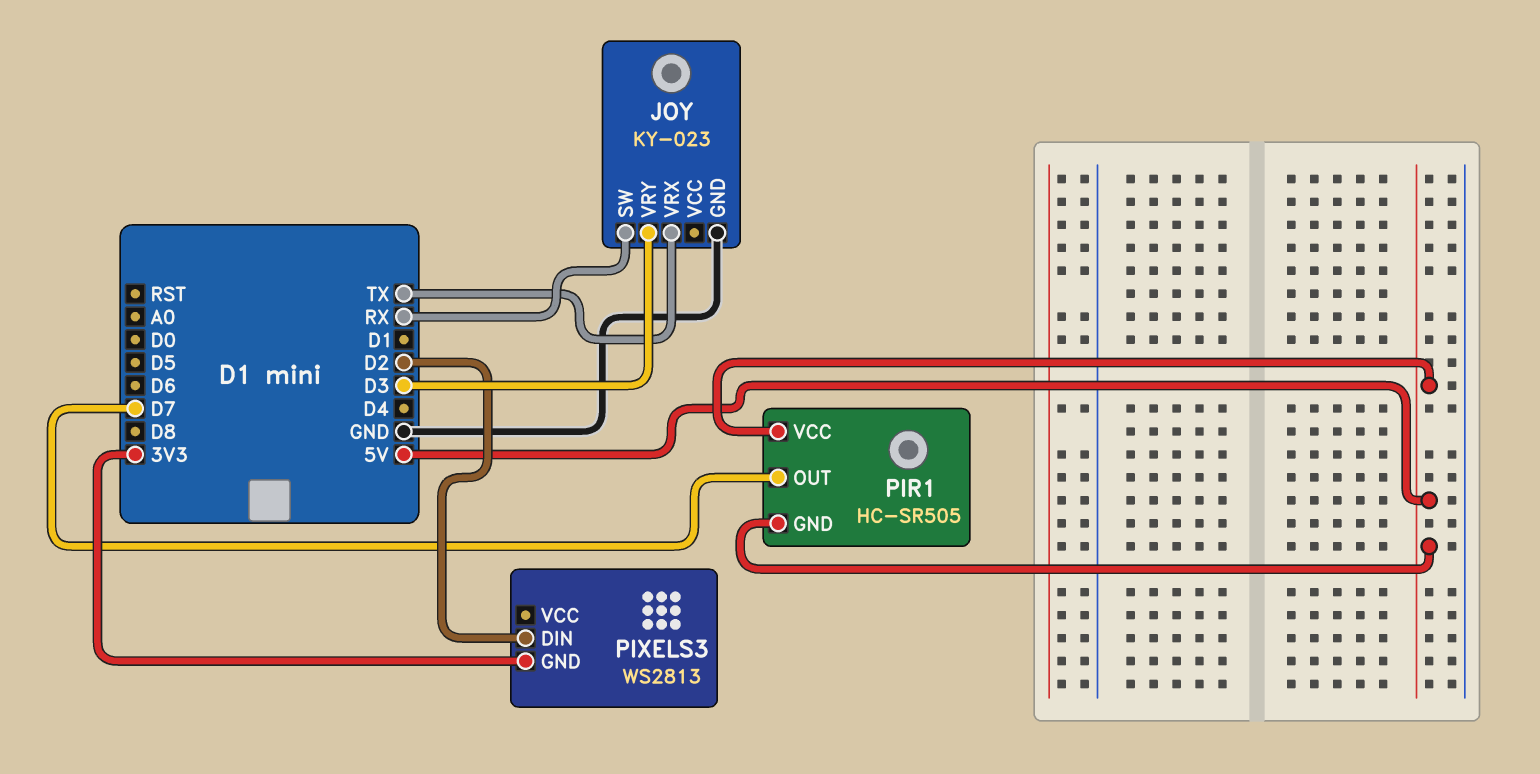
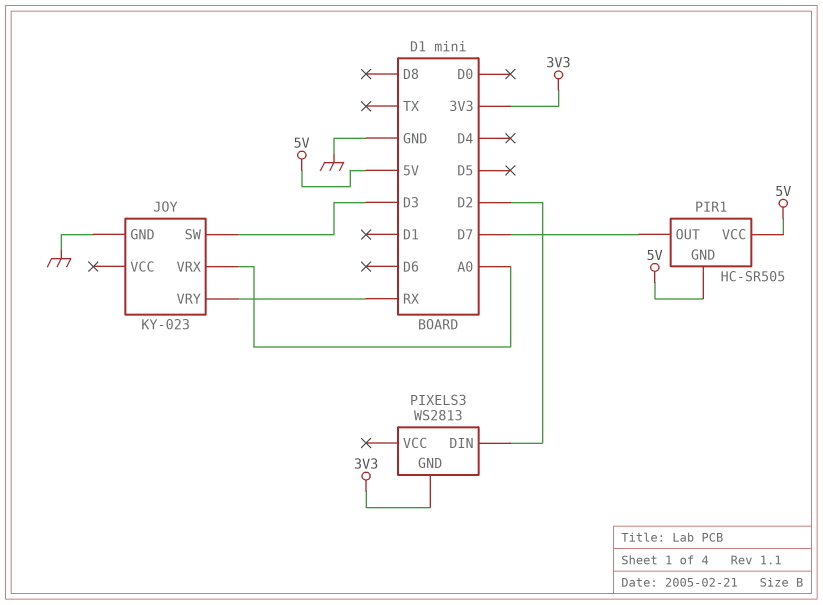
JOY pin SW: RX -> D3
JOY pin VRX: TX -> A0
JOY pin VRY: D3 -> RX

